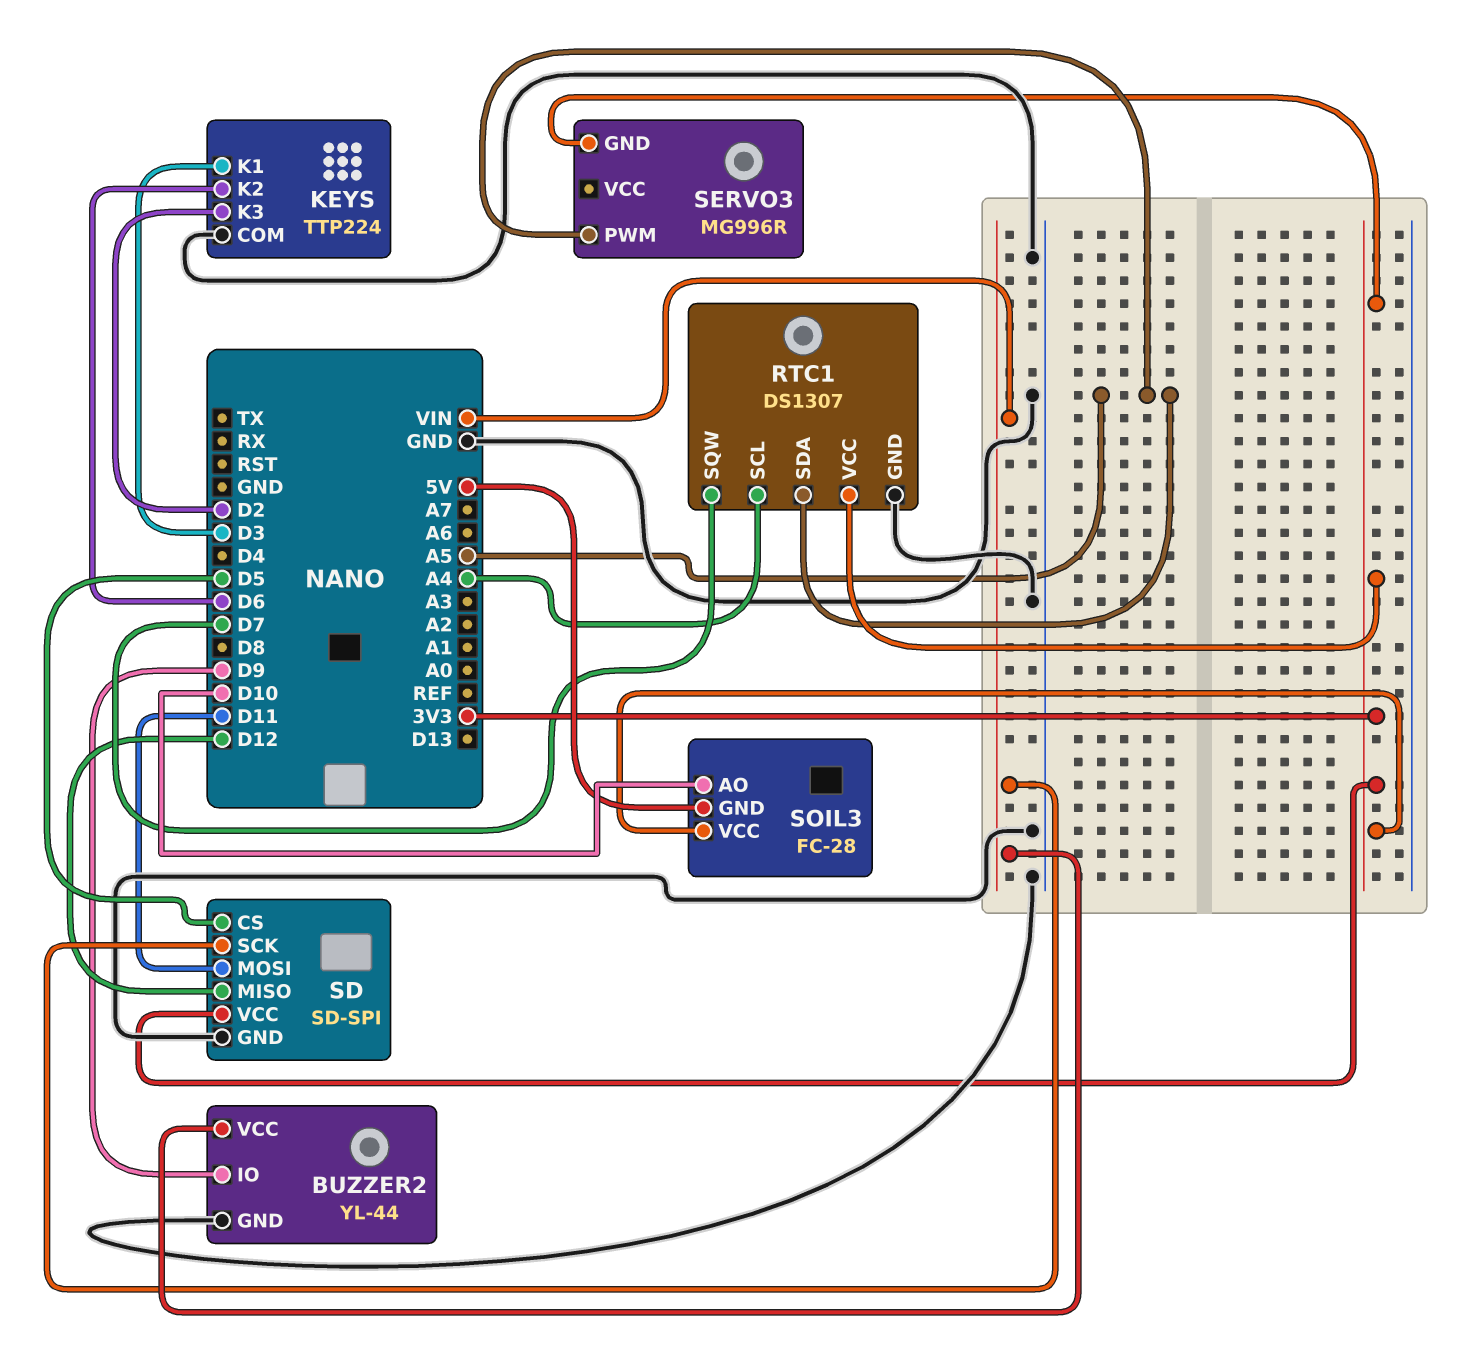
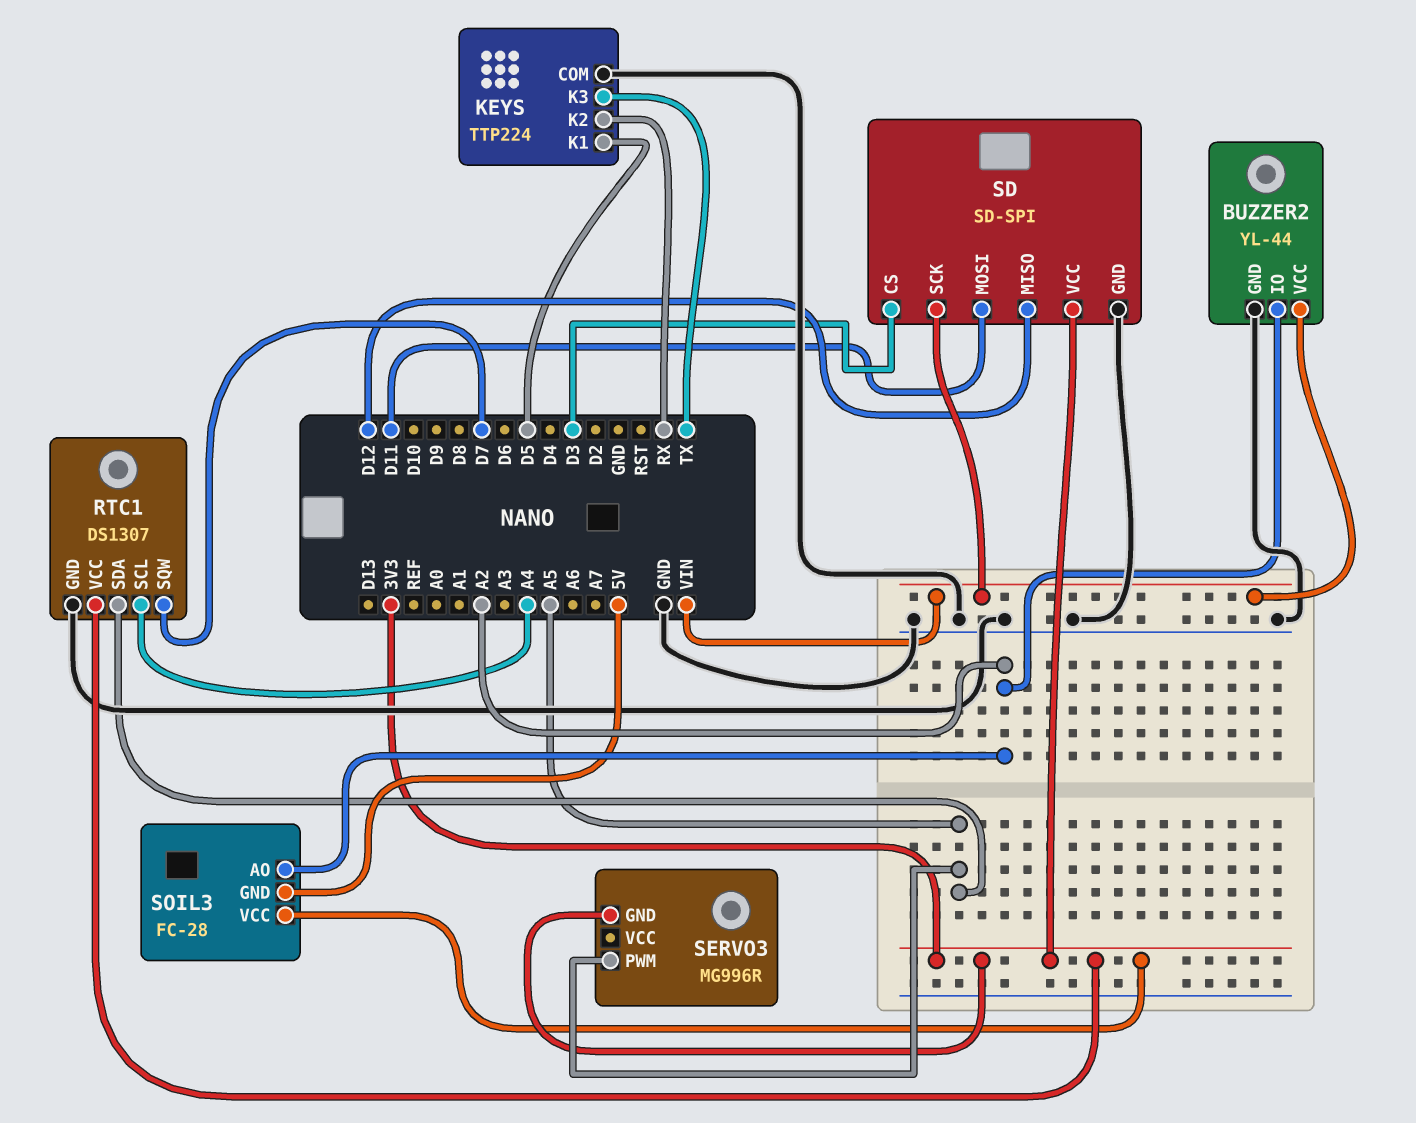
BUZZER2 pin IO: D9 -> A2
KEYS pin K1: D3 -> D5
KEYS pin K2: D6 -> RX
KEYS pin K3: D2 -> TX
SD pin CS: D5 -> D3
SOIL3 pin AO: D10 -> A2

